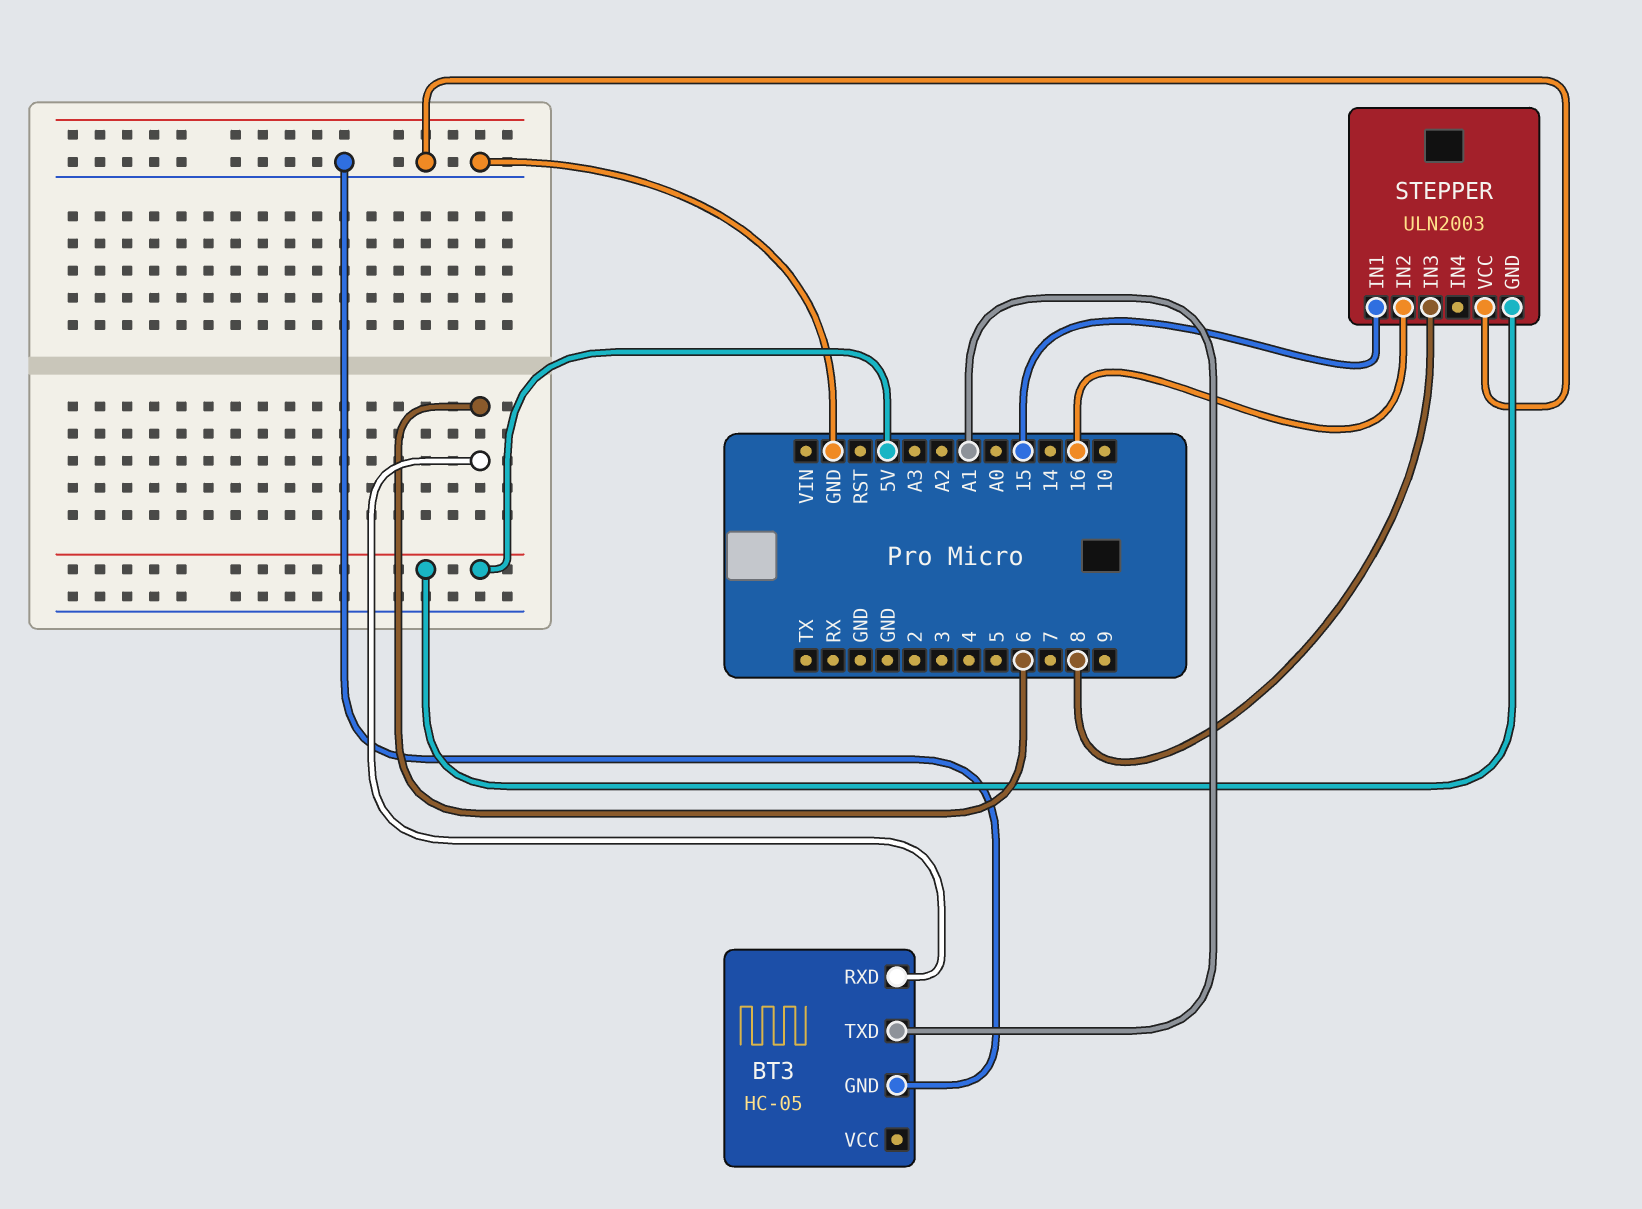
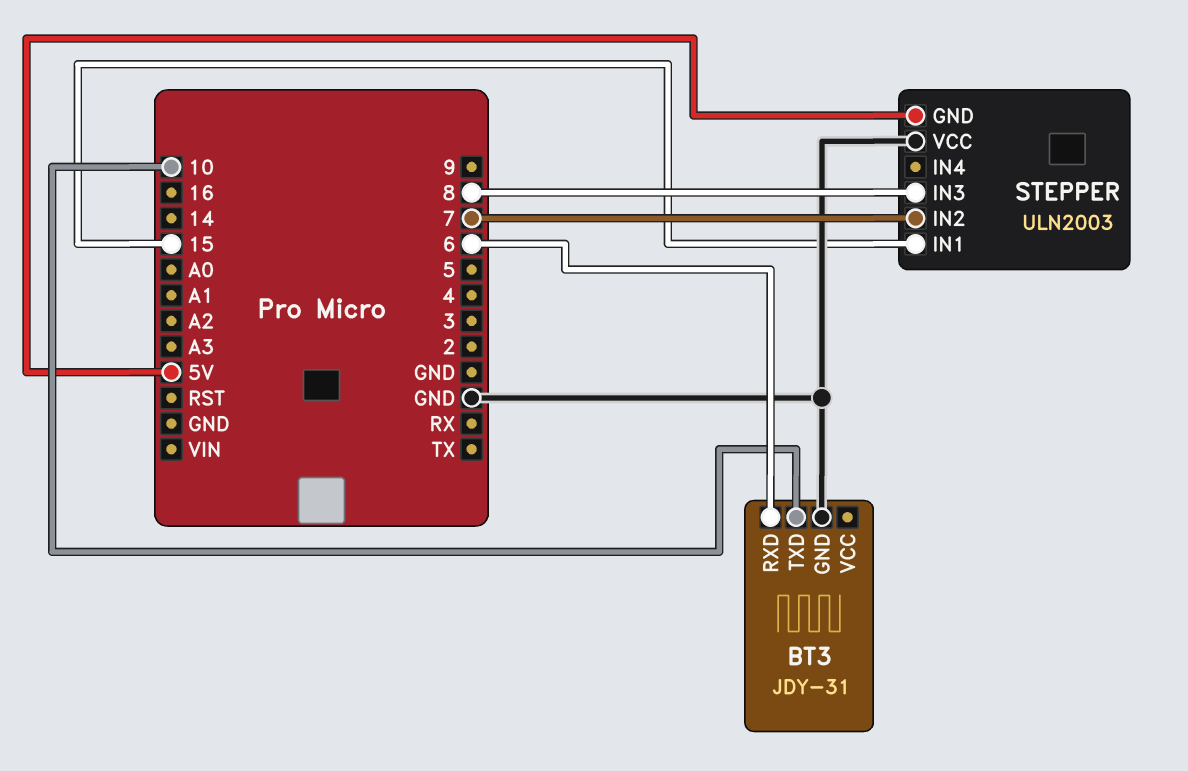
BT3: HC-05 -> JDY-31
BT3 pin TXD: A1 -> 10
STEPPER pin IN2: 16 -> 7

